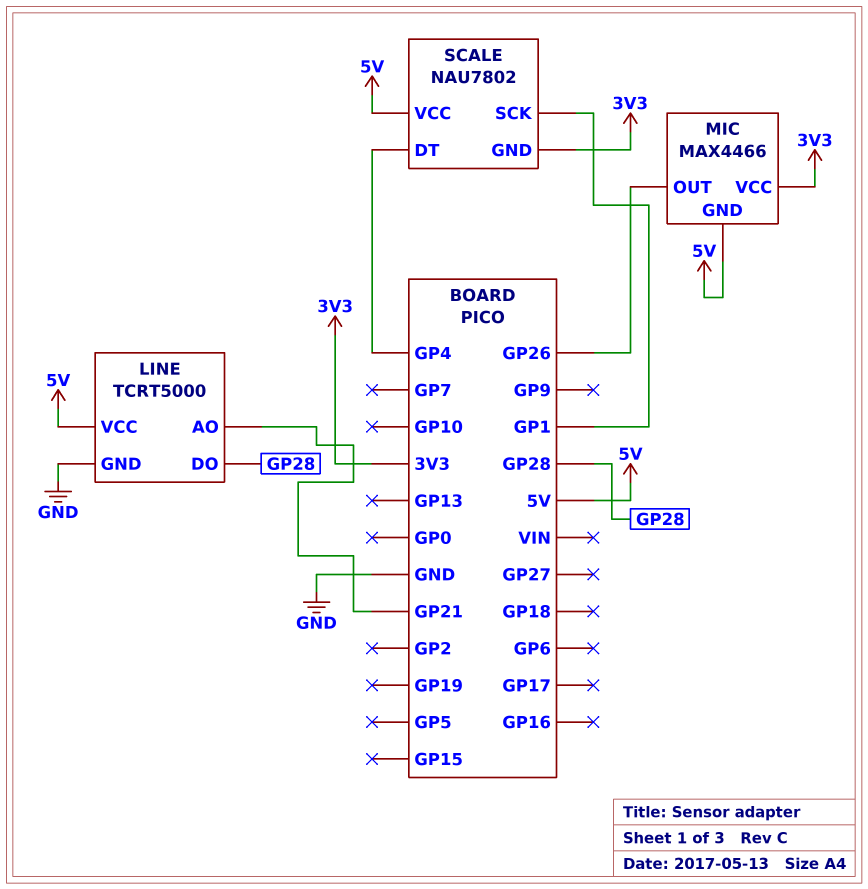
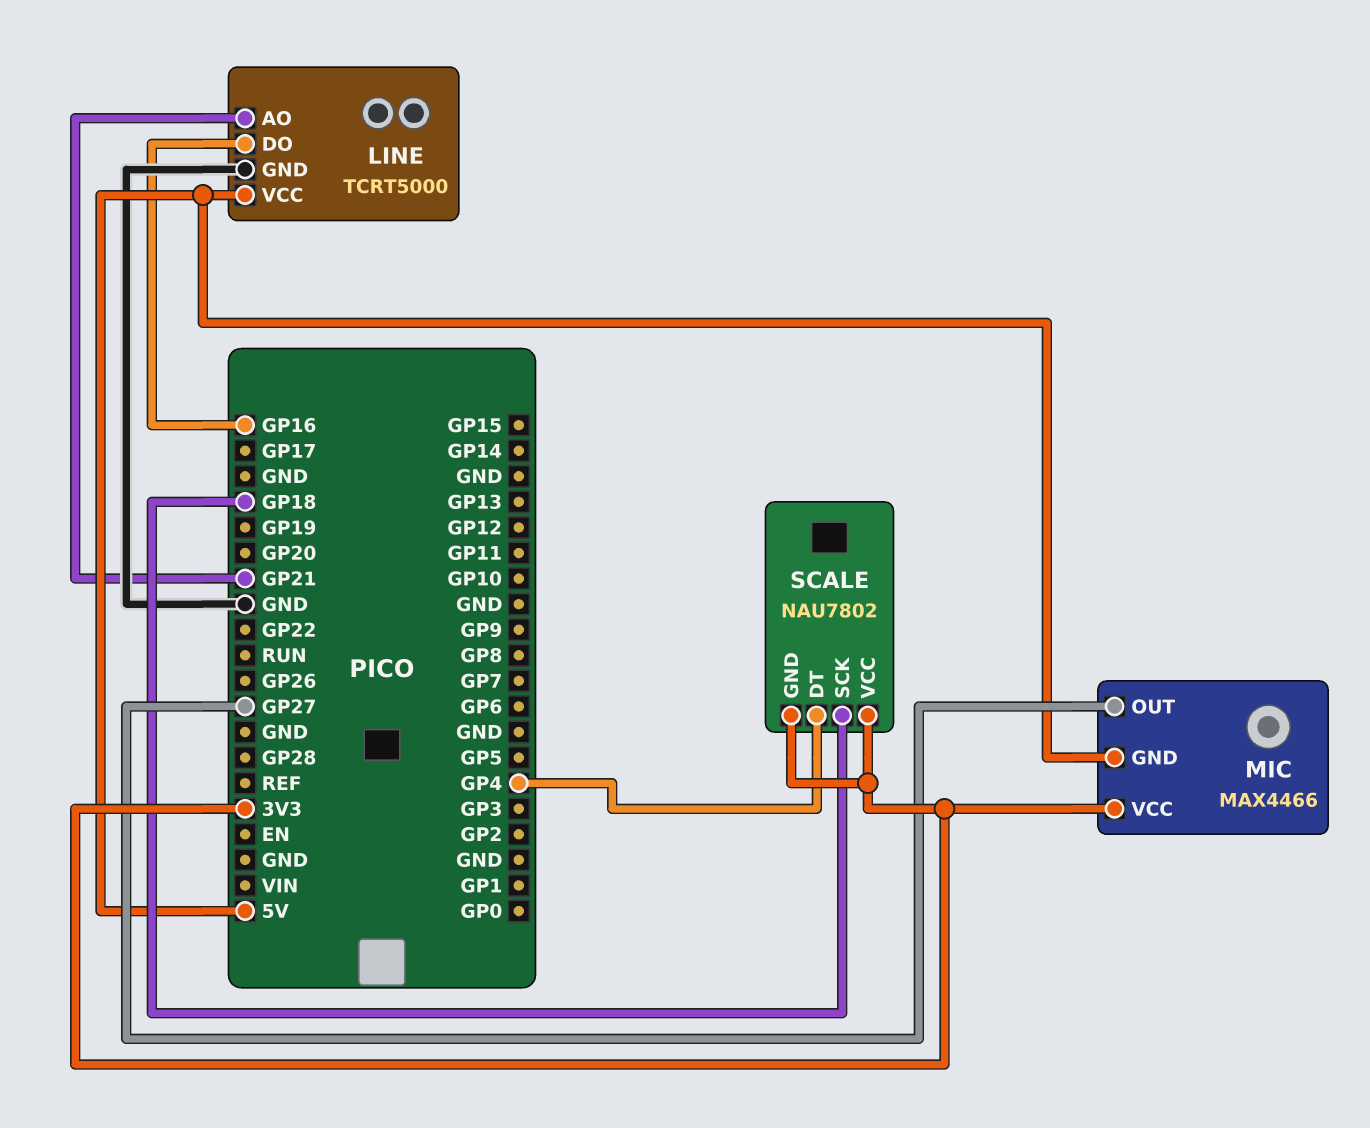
LINE pin DO: GP28 -> GP16
MIC pin OUT: GP26 -> GP27
SCALE pin SCK: GP1 -> GP18
SCALE pin VCC: 5V -> 3V3

